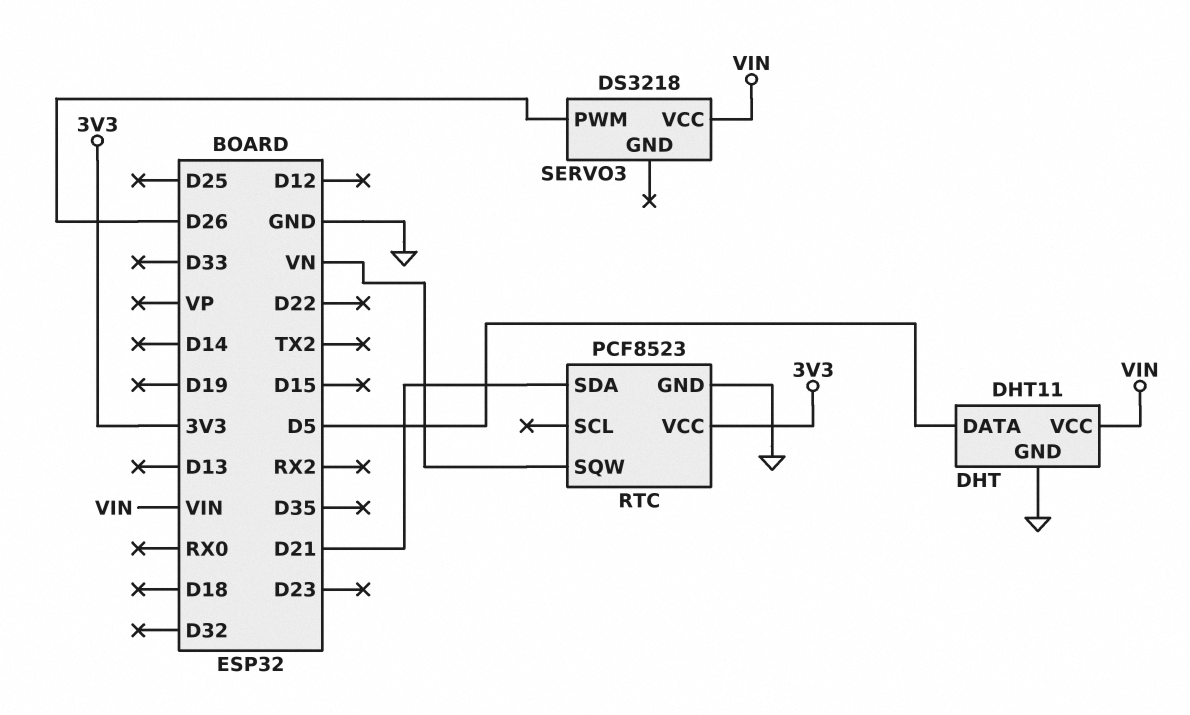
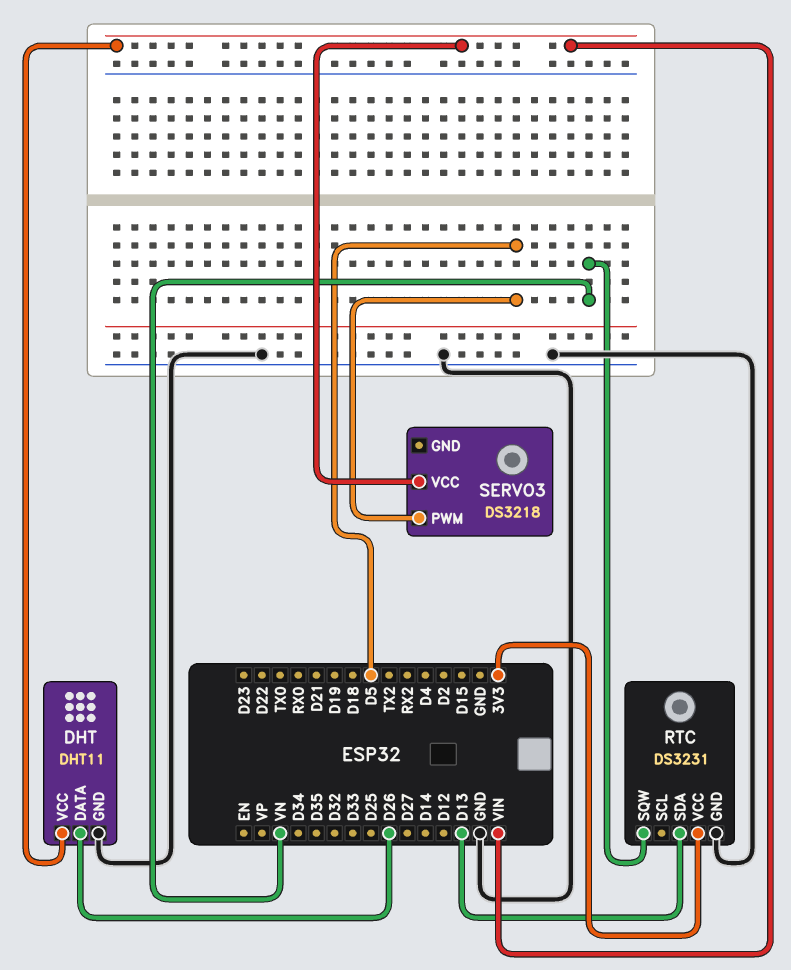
DHT pin DATA: D5 -> D26
RTC: PCF8523 -> DS3231
RTC pin SDA: D21 -> D13
SERVO3 pin PWM: D26 -> D5

